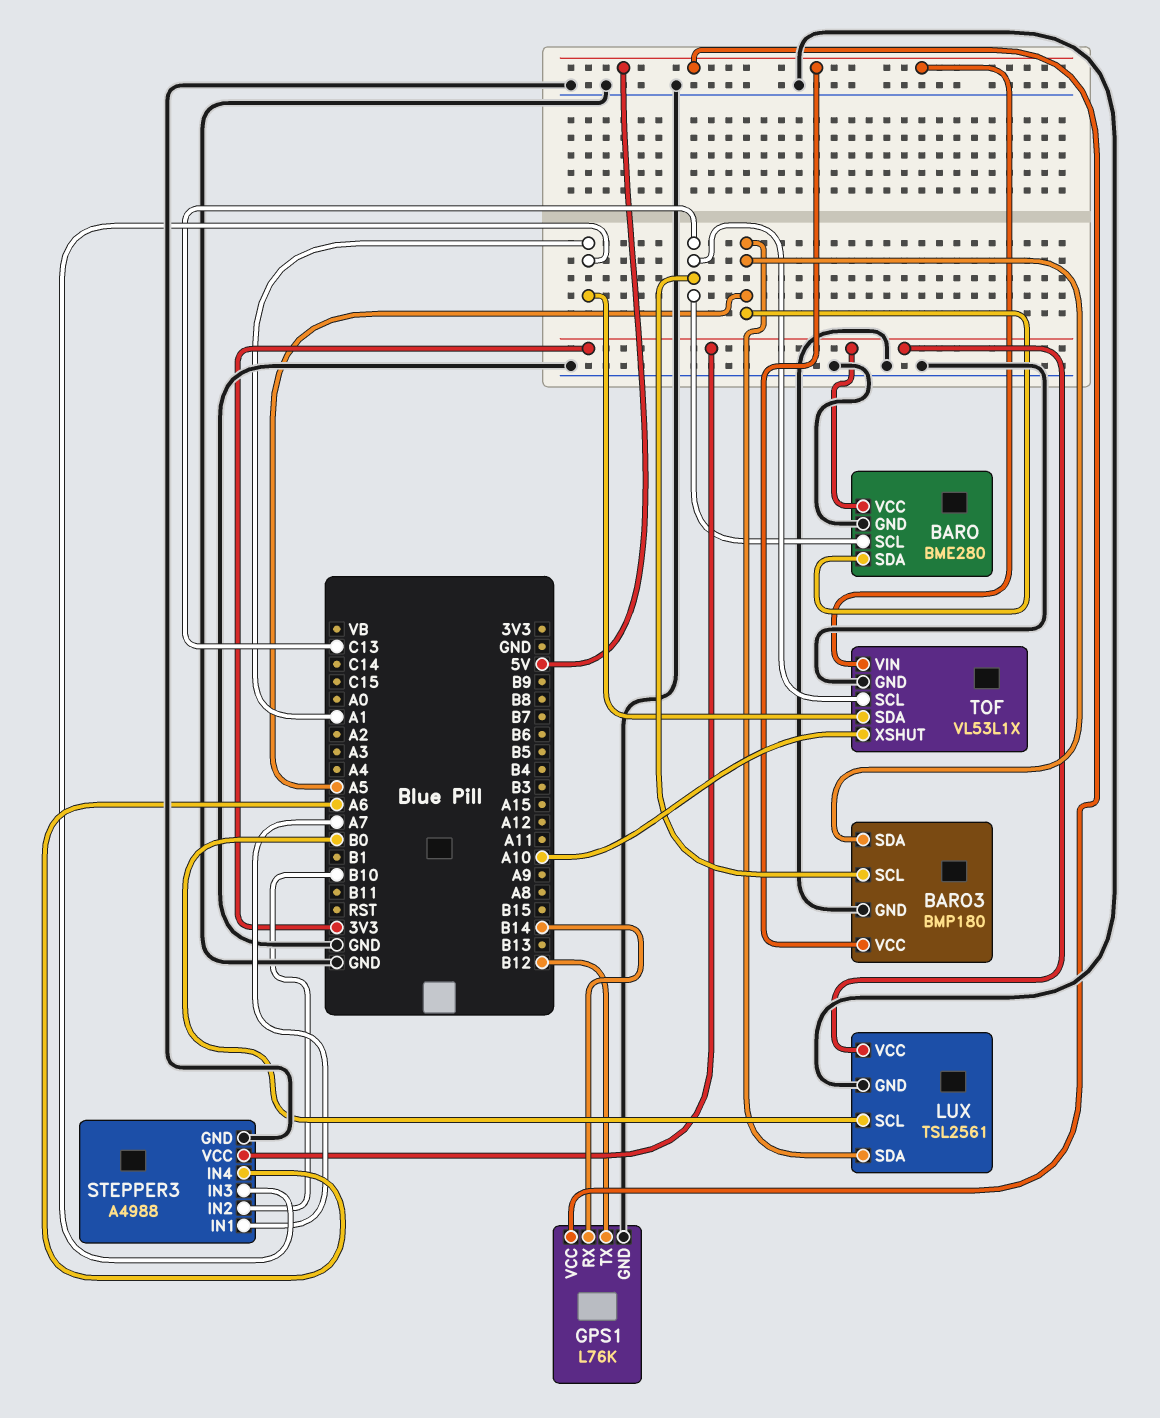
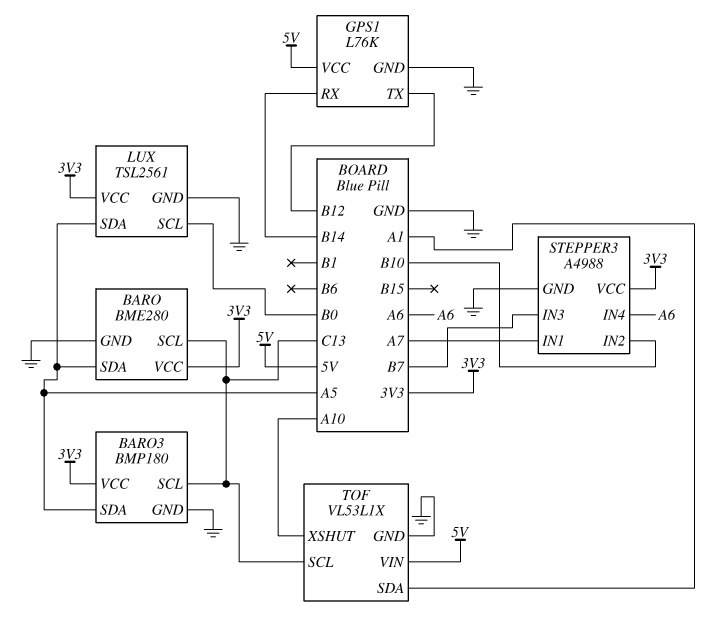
BARO3 pin VCC: 5V -> 3V3
STEPPER3 pin IN3: A1 -> B7

